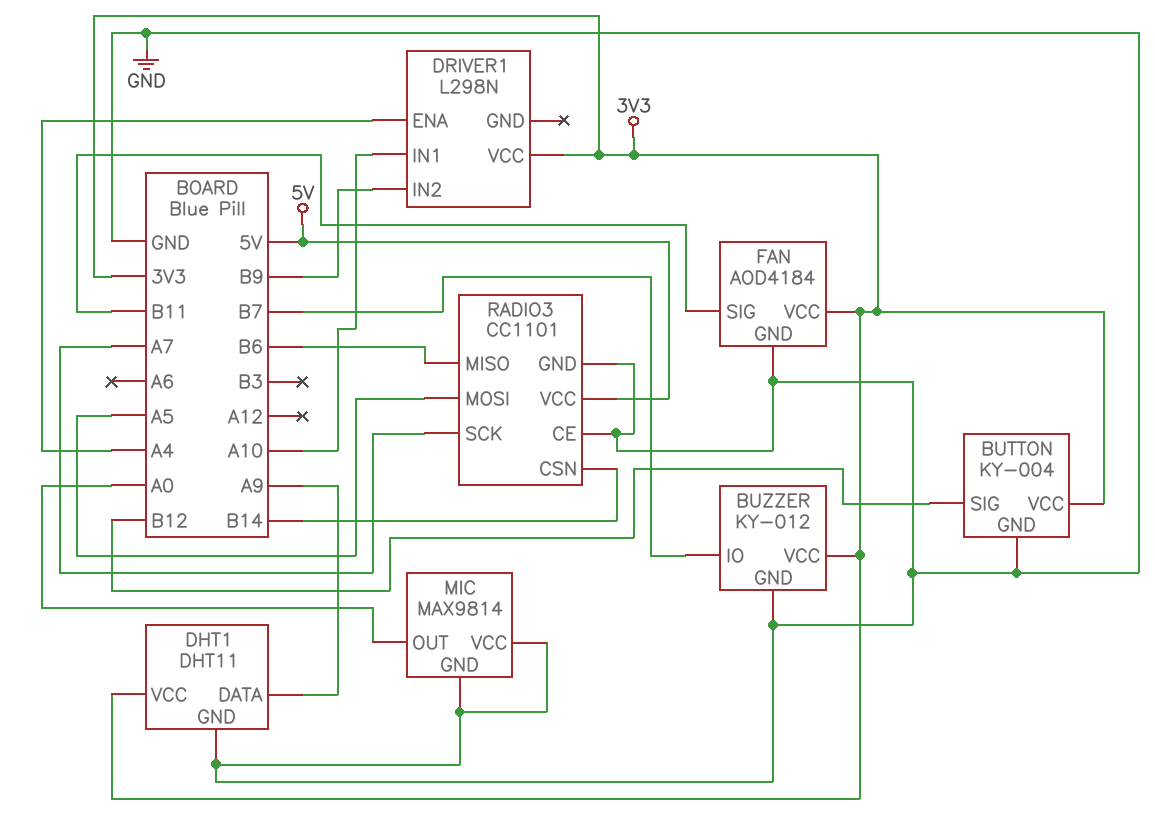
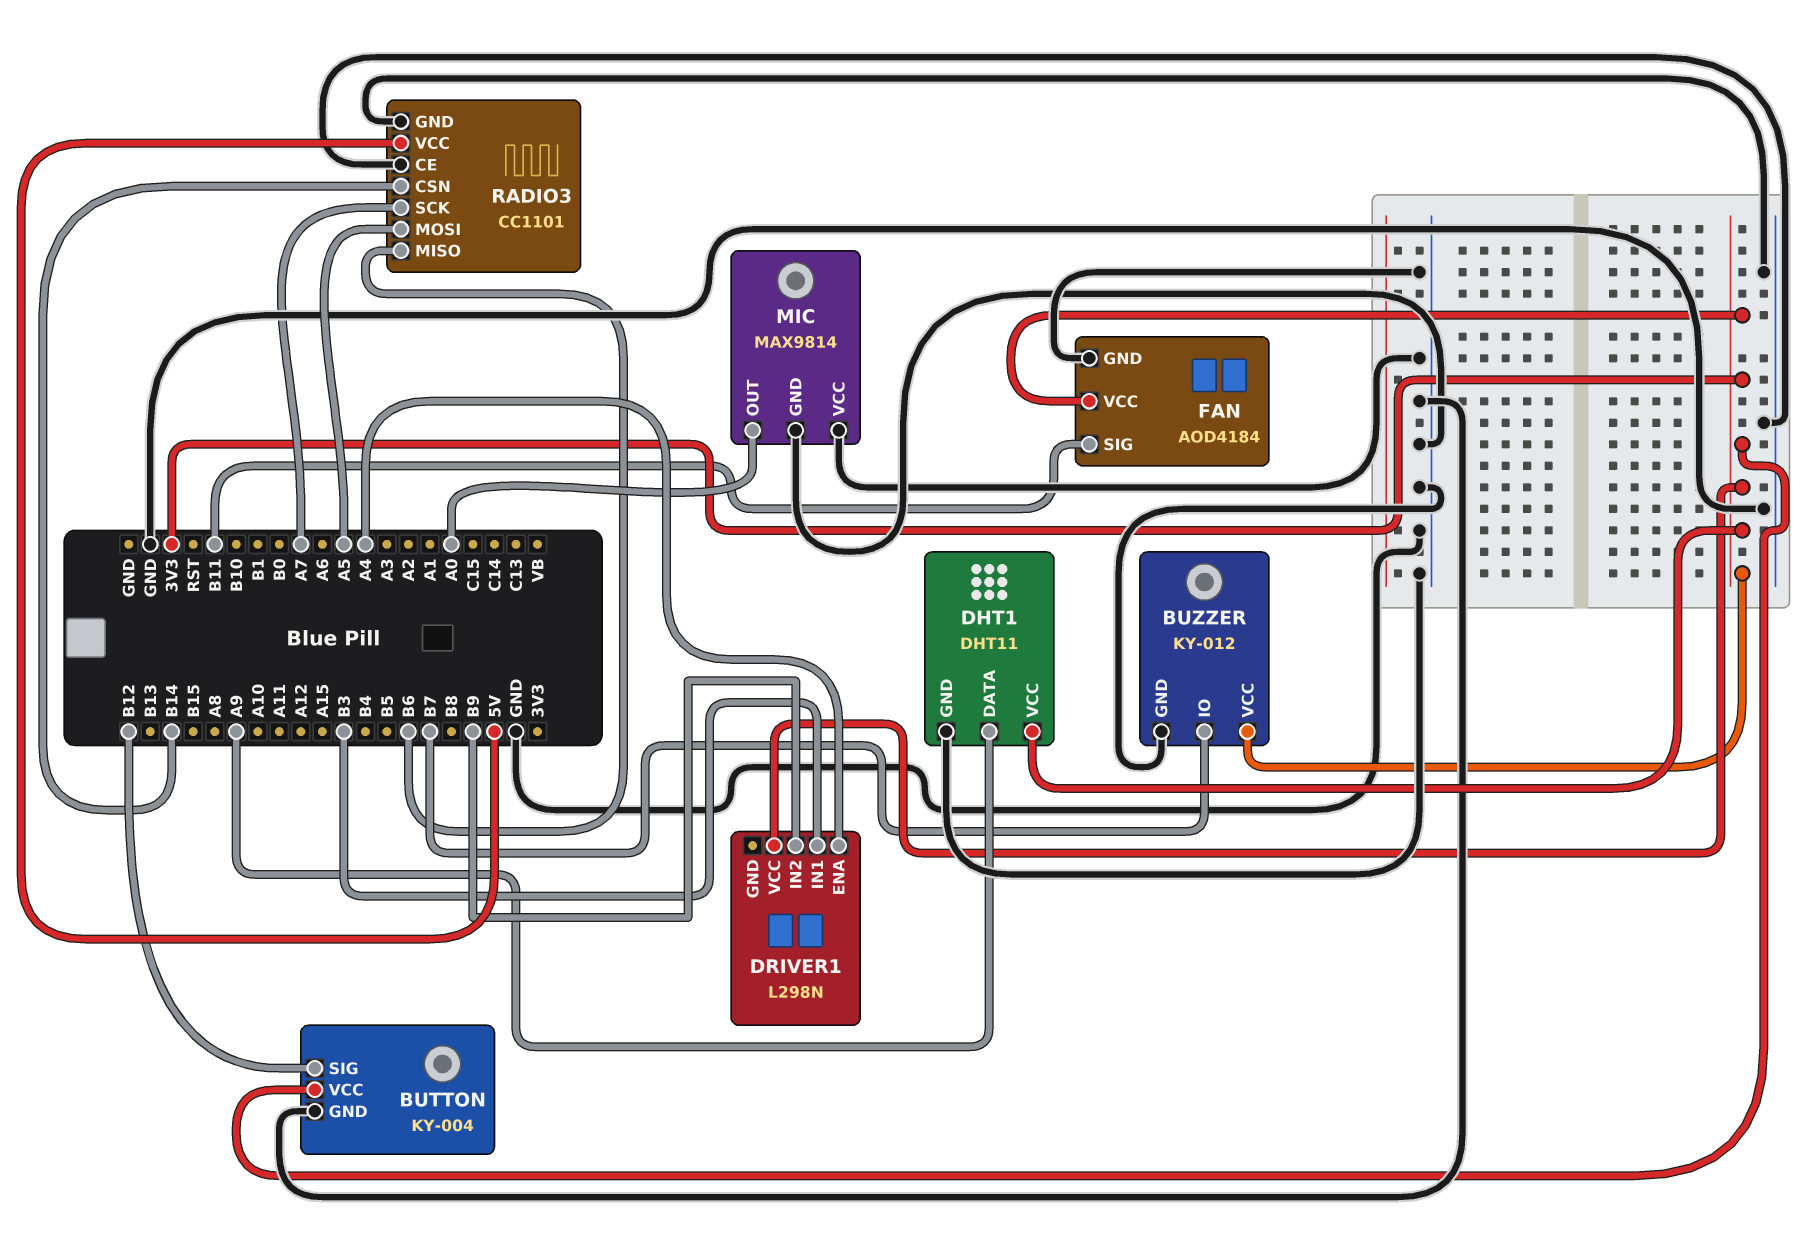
DRIVER1 pin IN1: A10 -> B3

